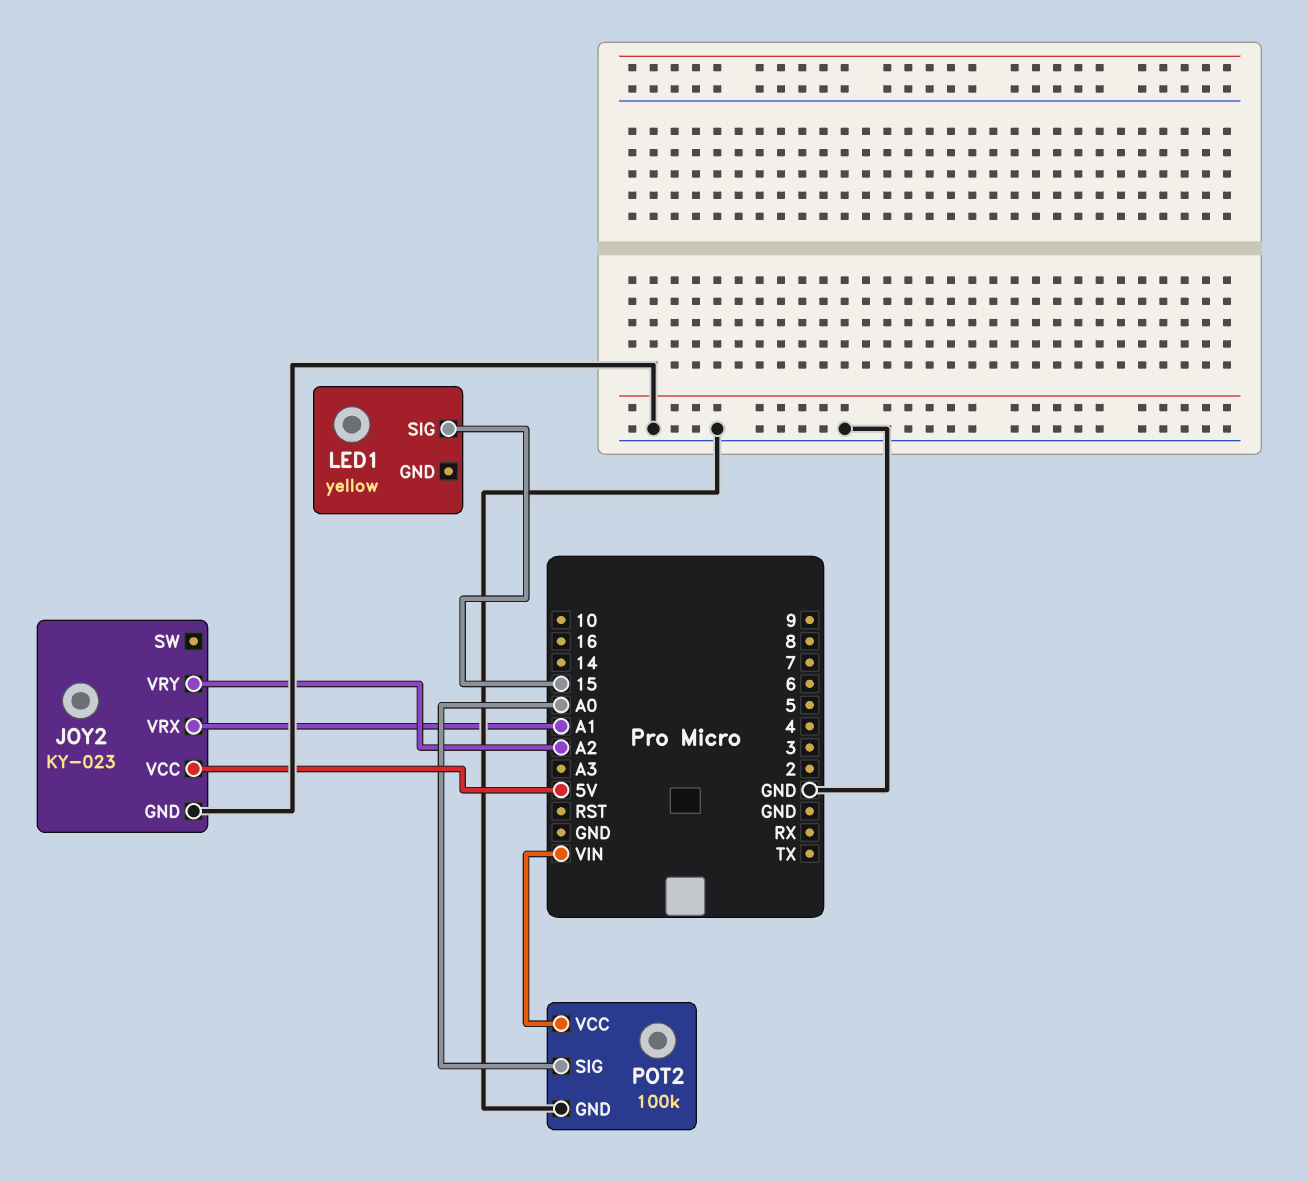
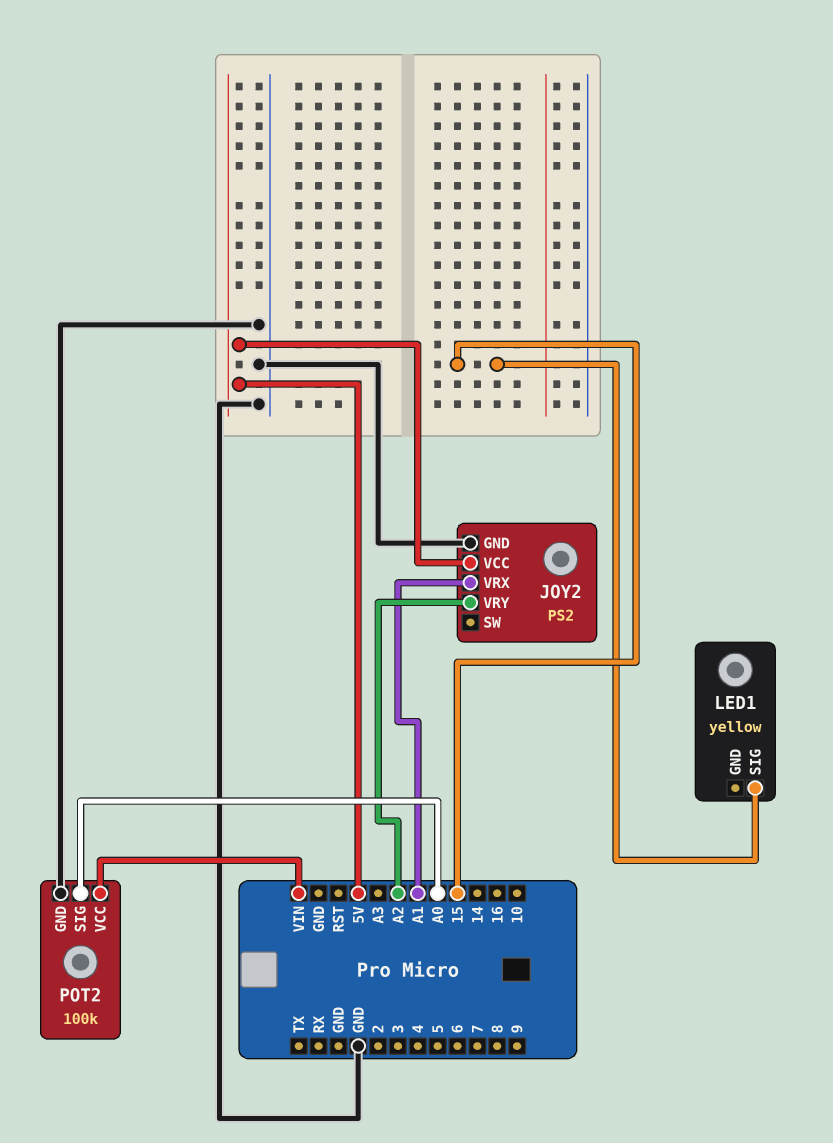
JOY2: KY-023 -> PS2

